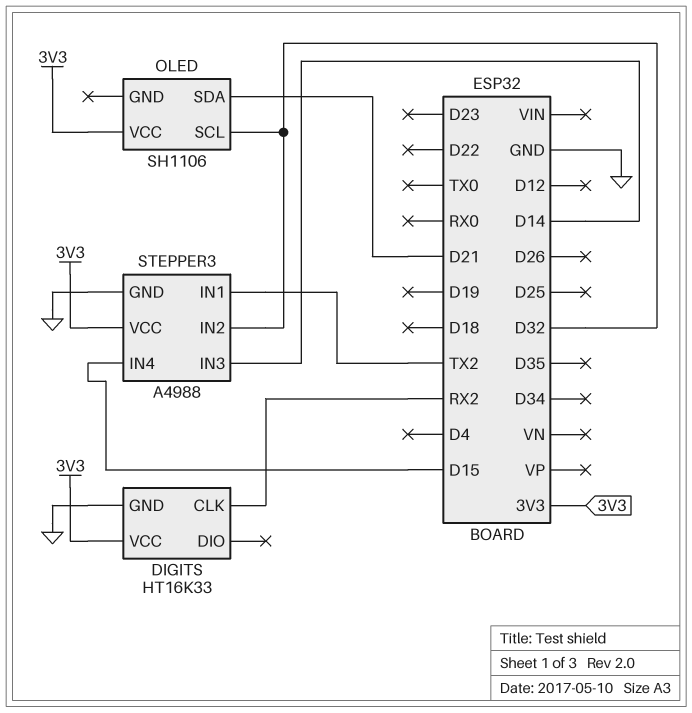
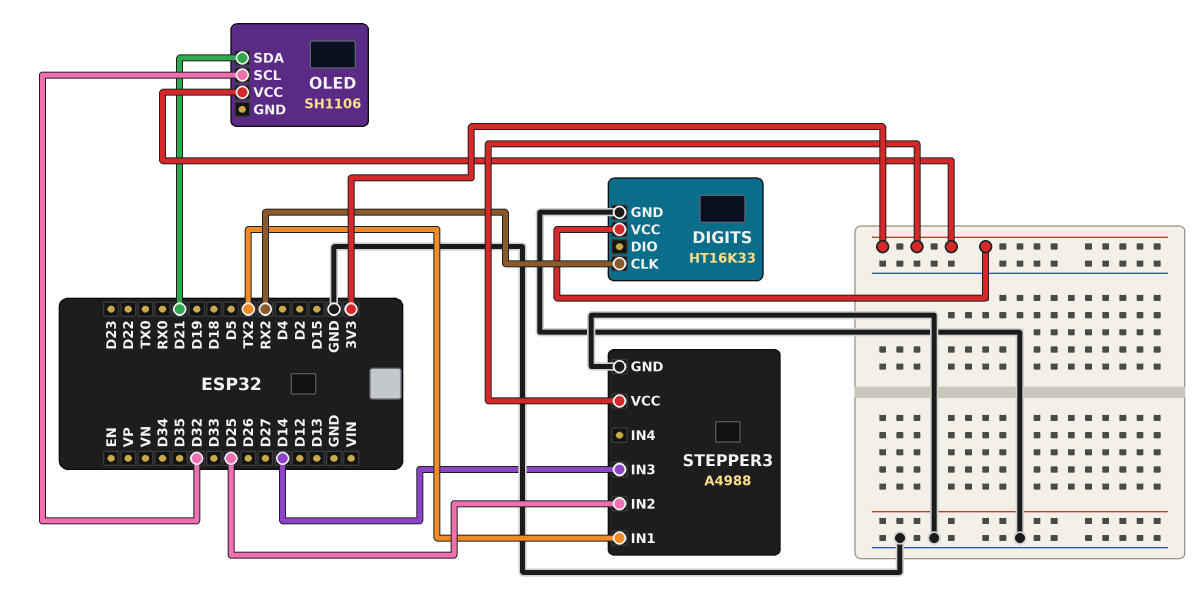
STEPPER3 pin IN2: D32 -> D25
STEPPER3 pin IN4: D15 -> none

